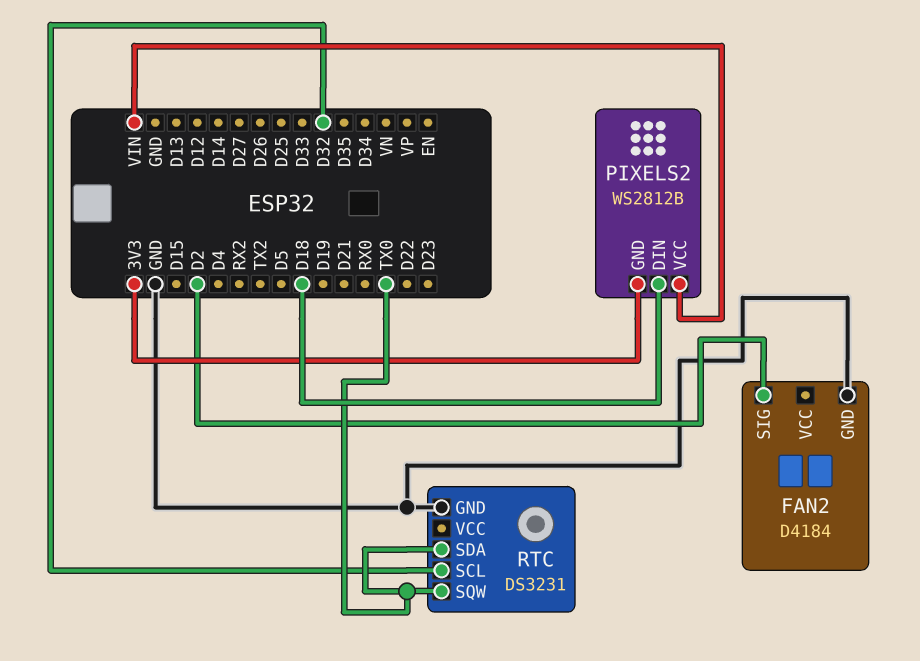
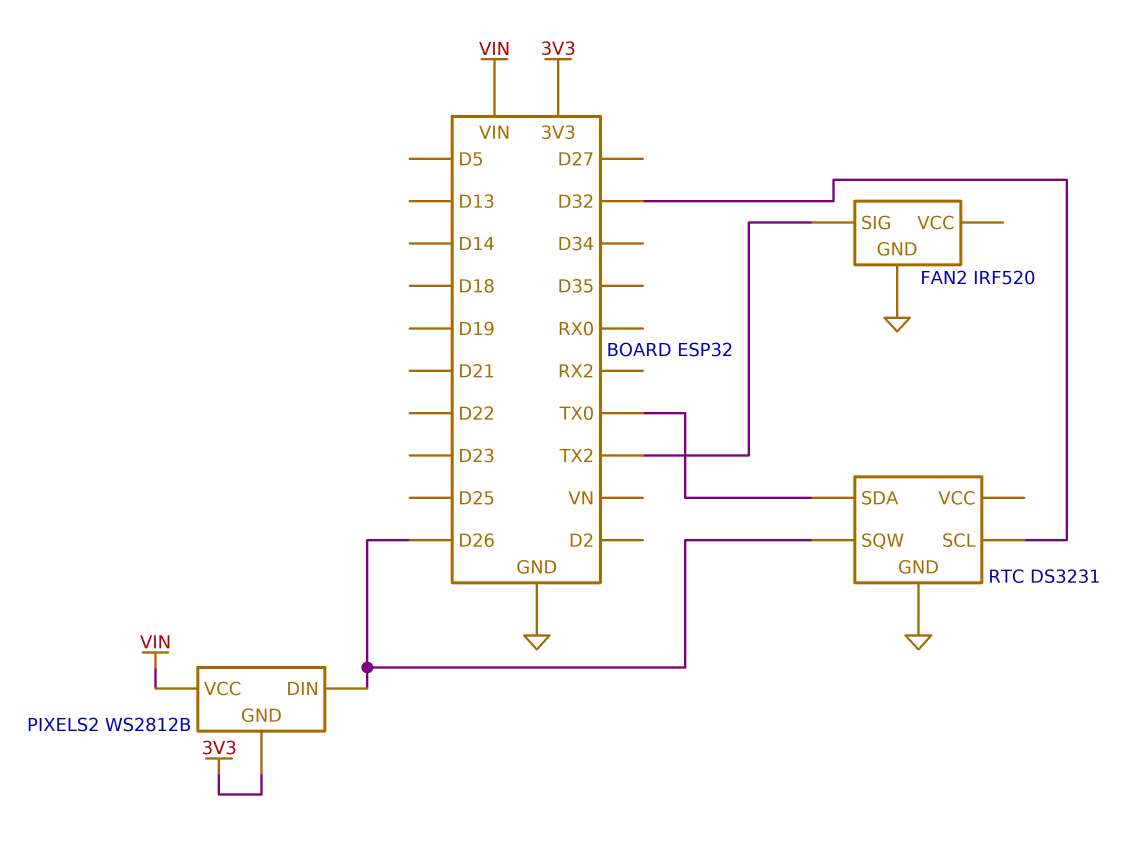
FAN2: D4184 -> IRF520
FAN2 pin SIG: D2 -> TX2
PIXELS2 pin DIN: D18 -> D26
RTC pin SQW: TX0 -> D26

